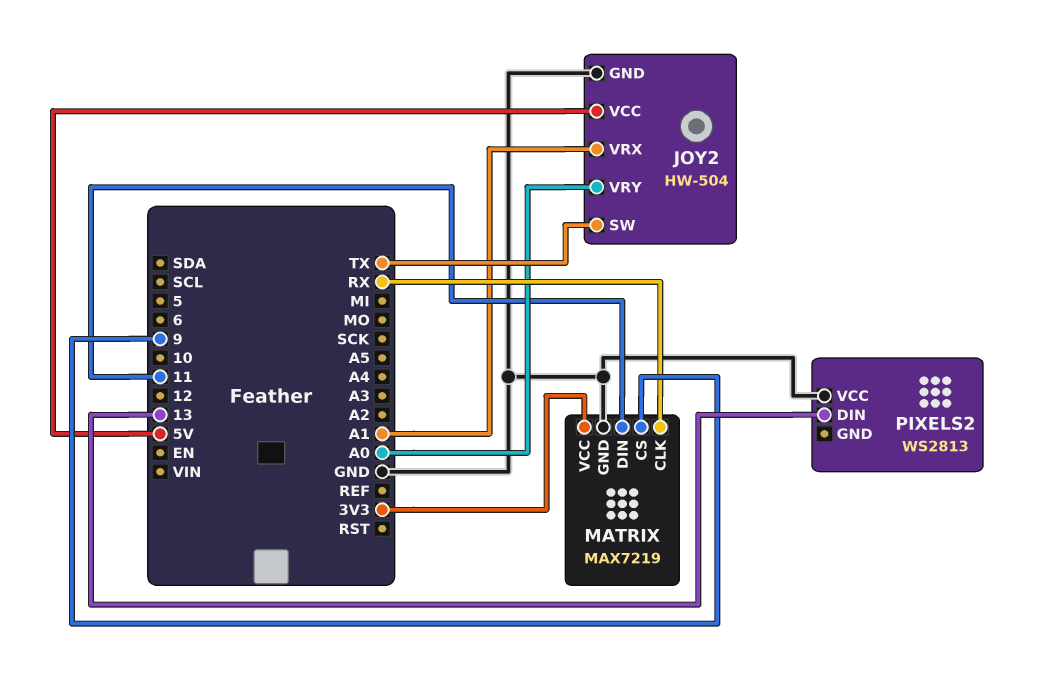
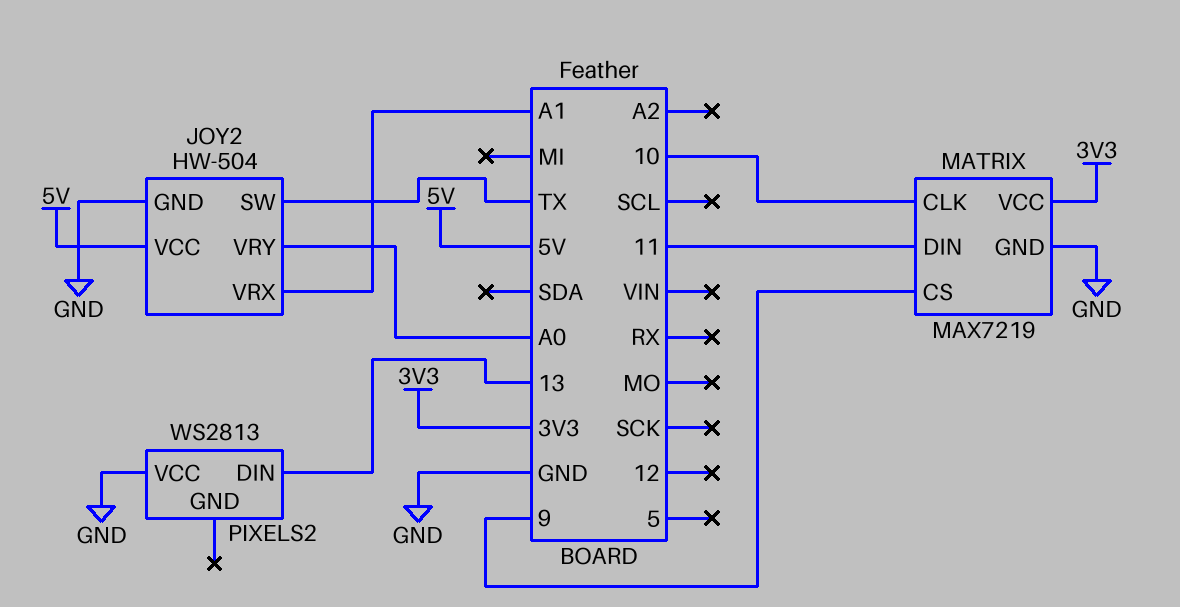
MATRIX pin CLK: RX -> 10

